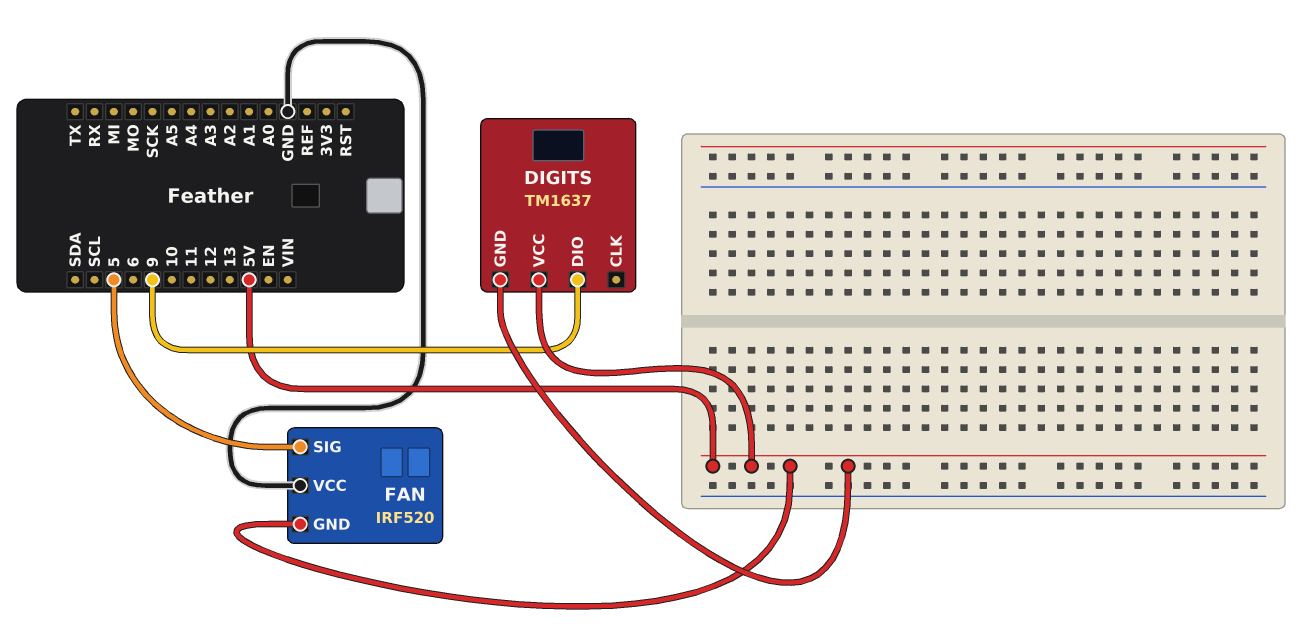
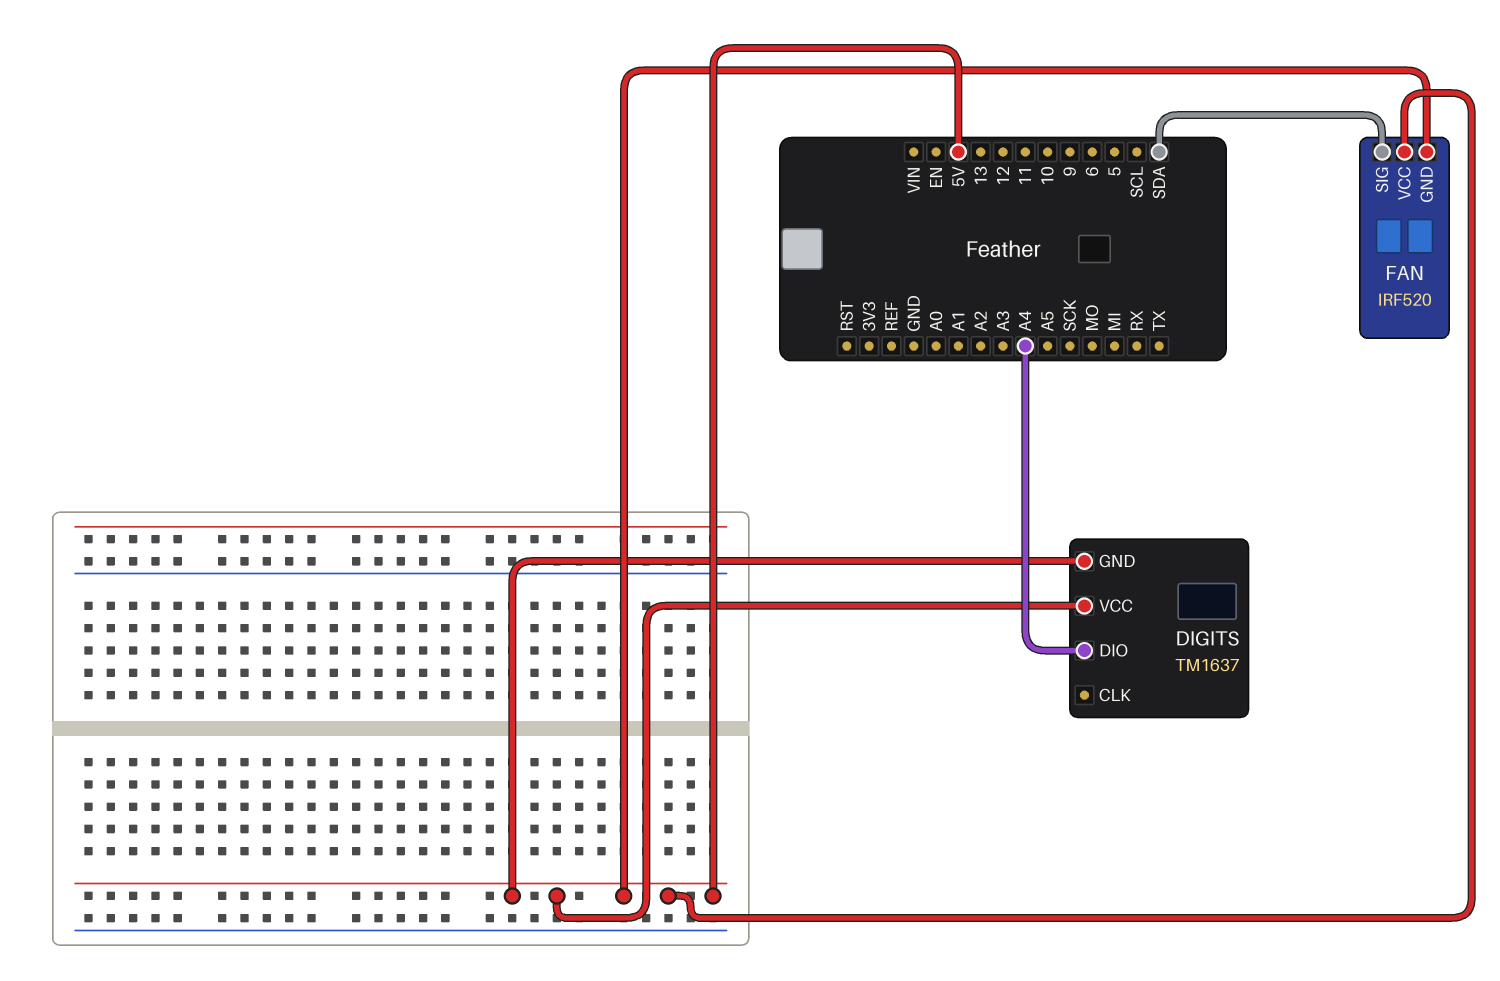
DIGITS pin DIO: 9 -> A4
FAN pin SIG: 5 -> SDA
FAN pin VCC: GND -> 5V

